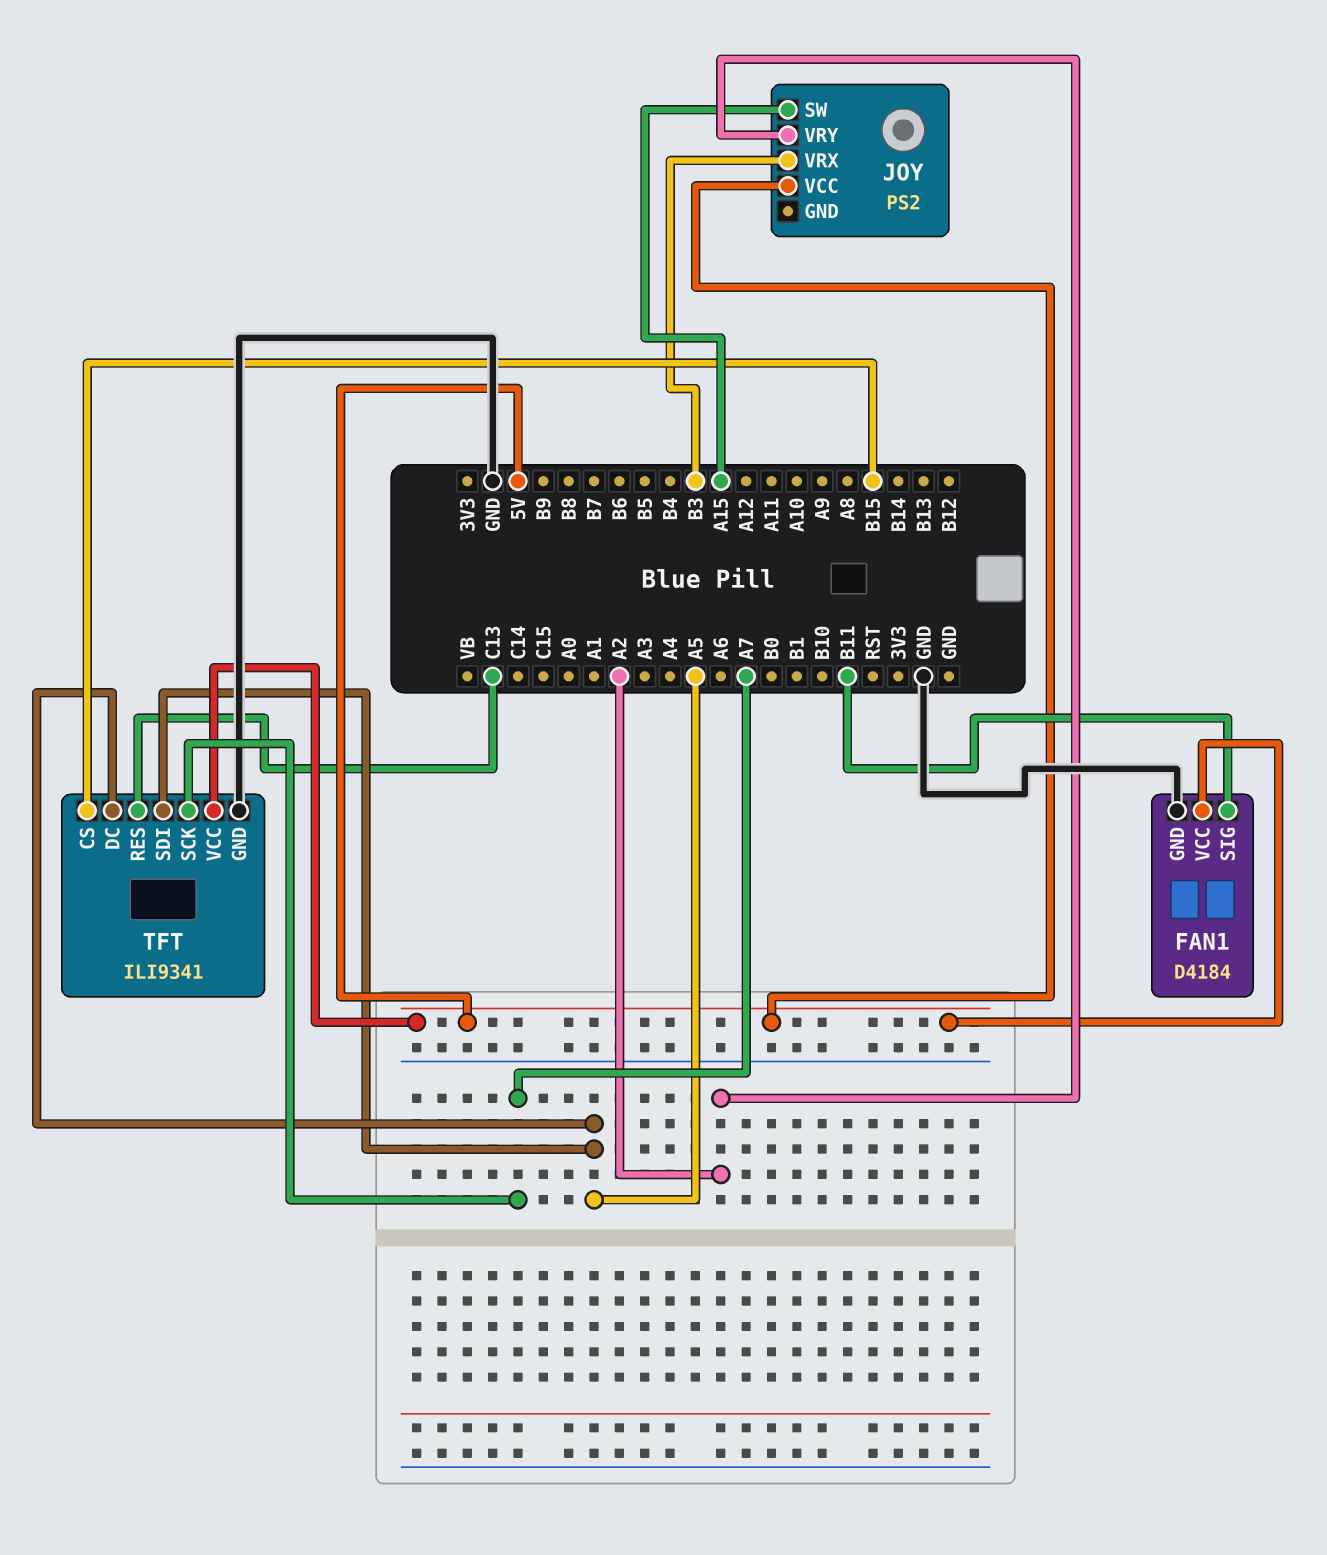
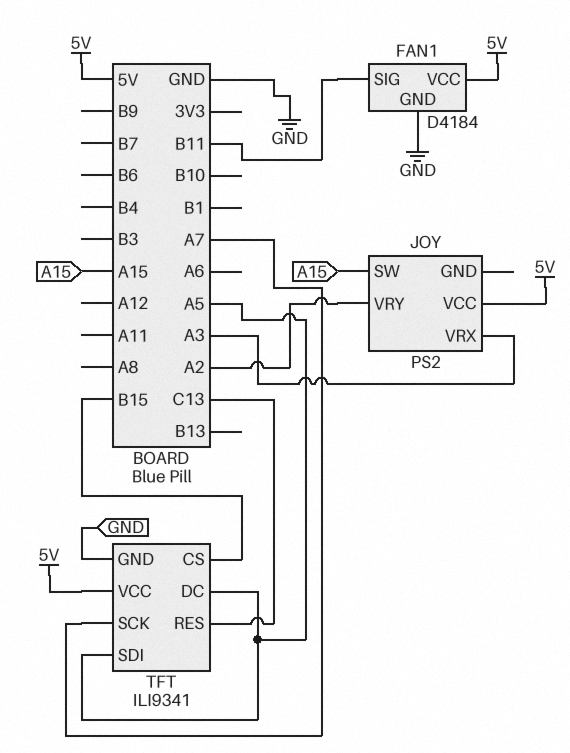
JOY pin VRX: B3 -> A3

